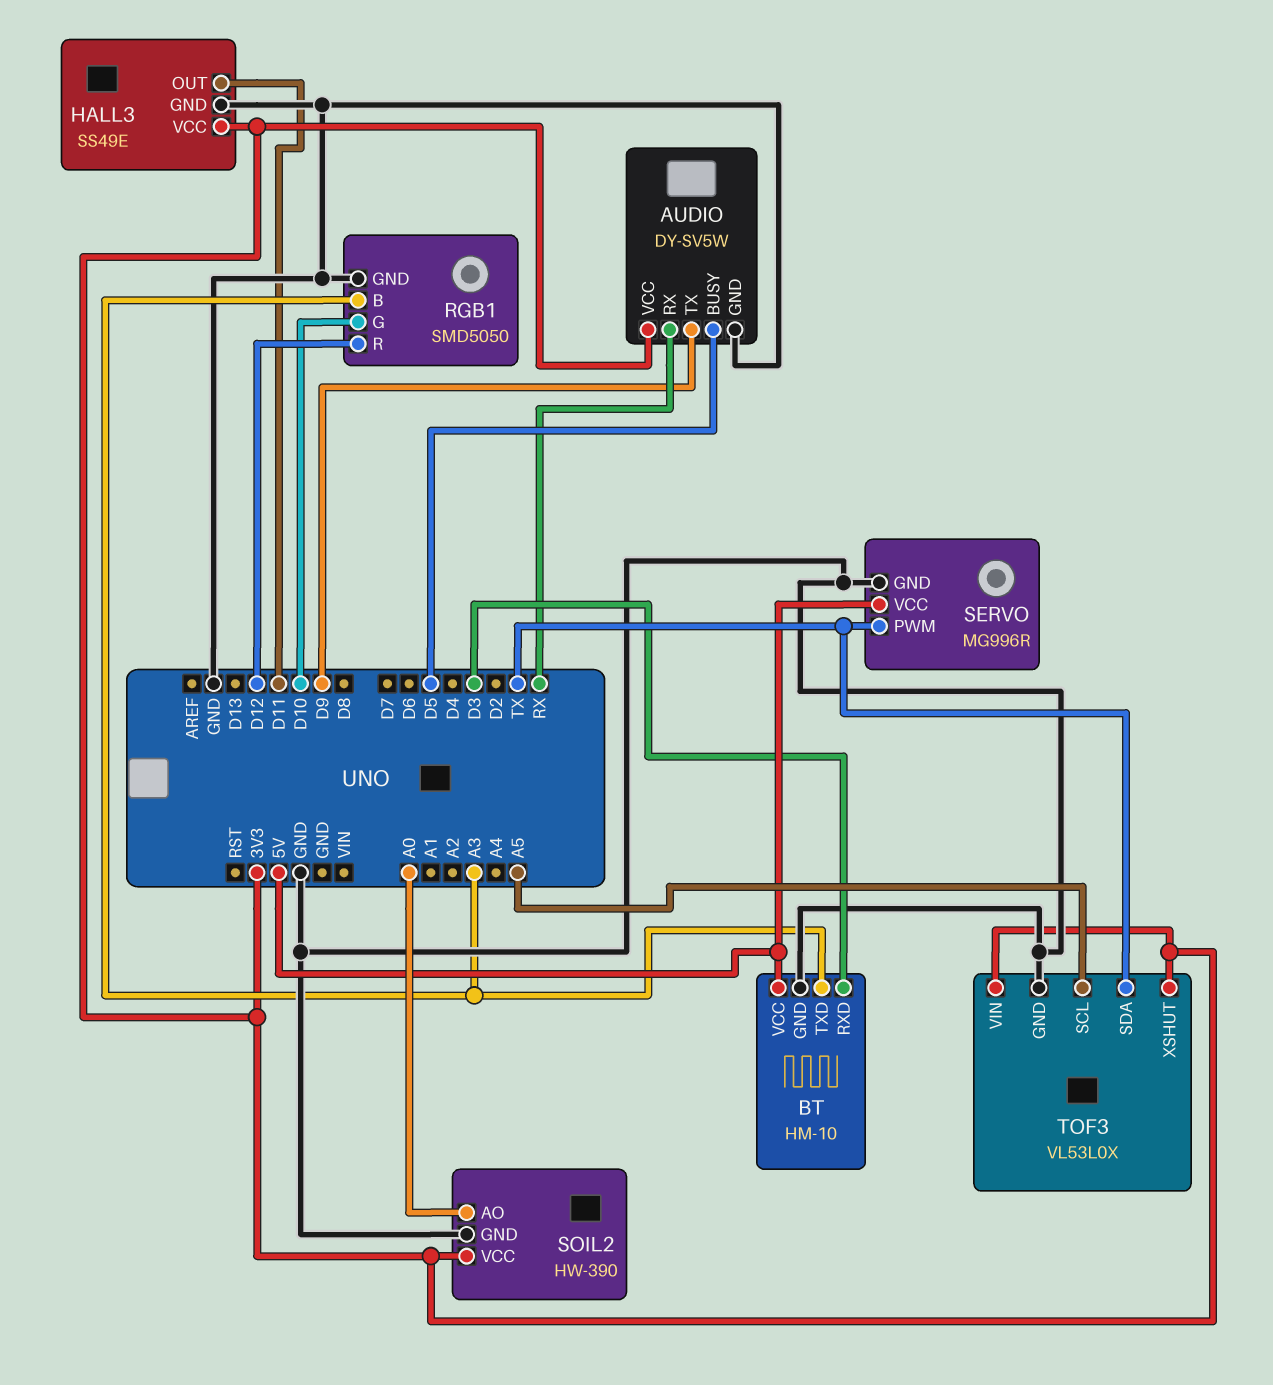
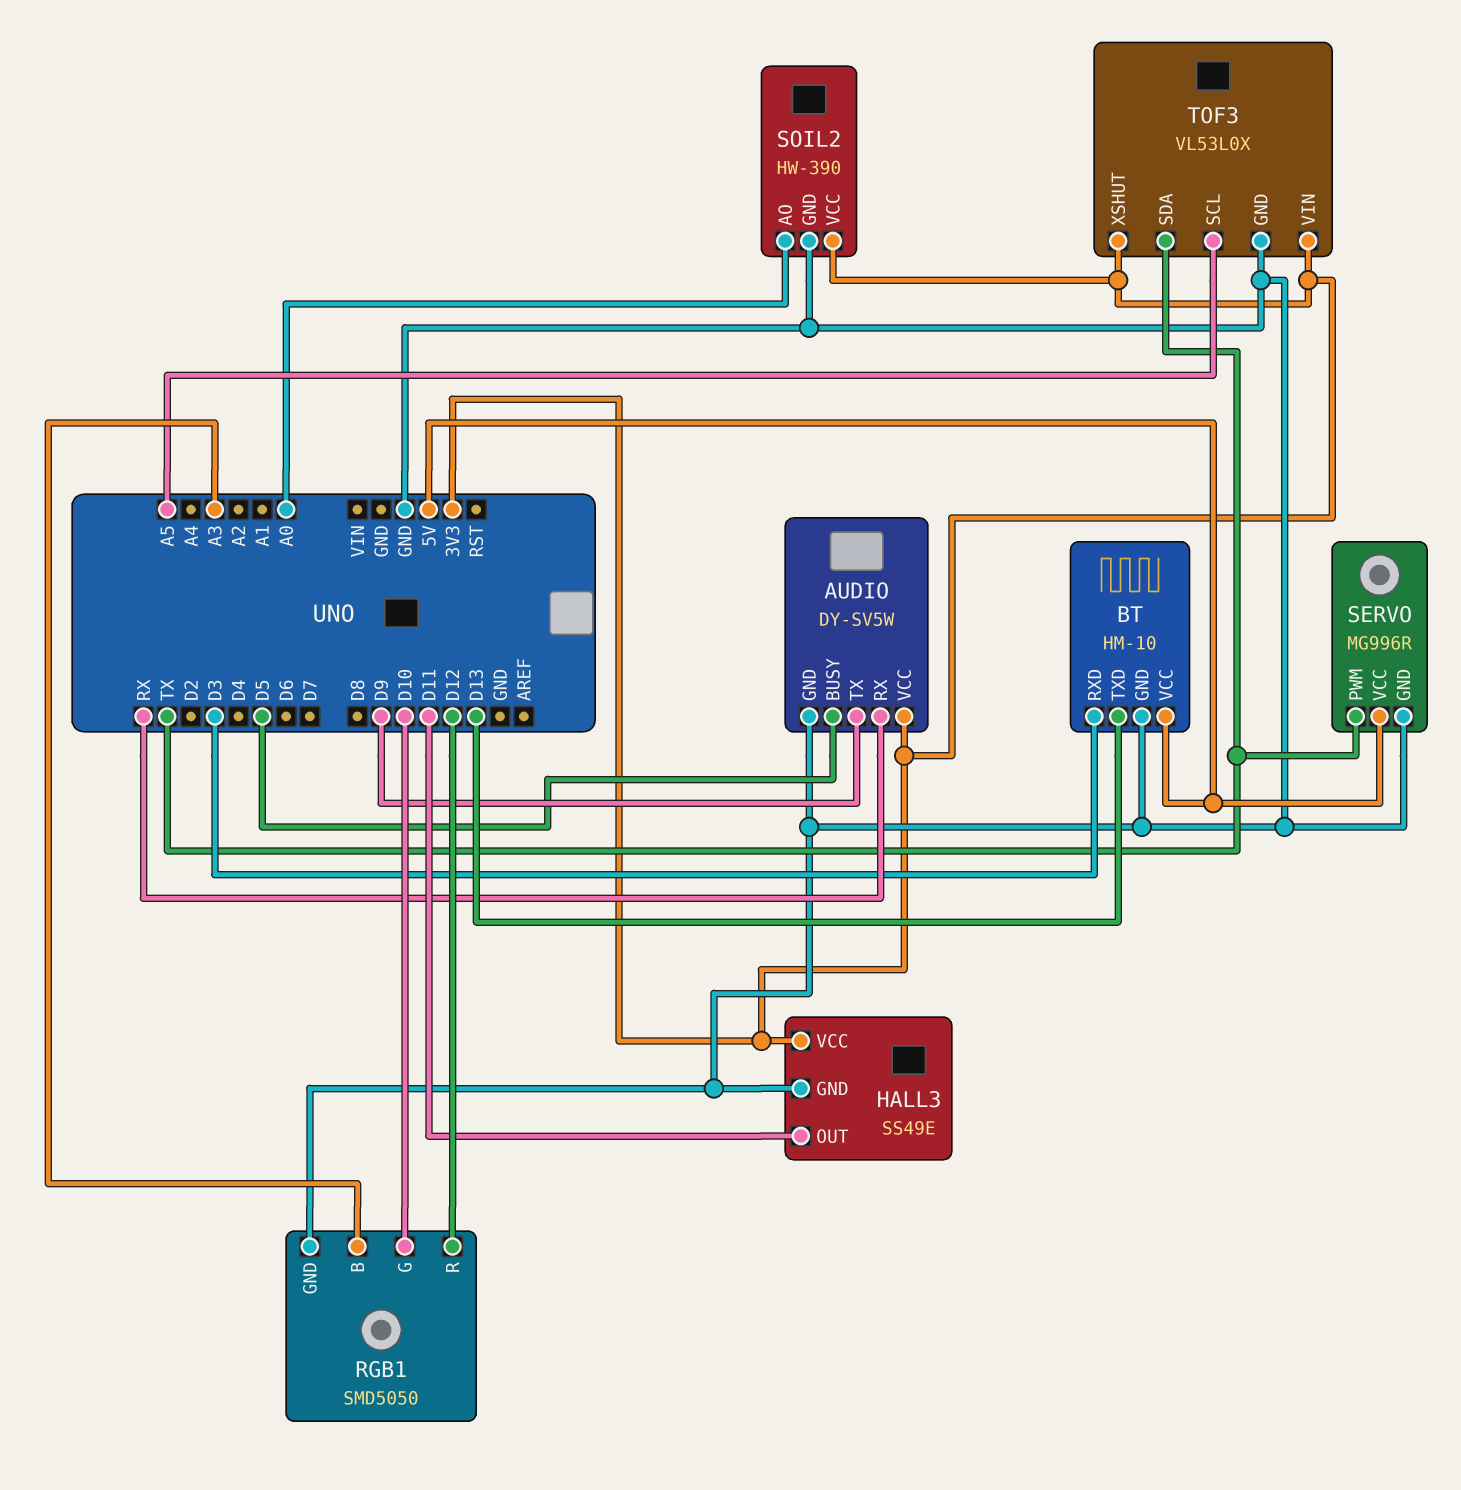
BT pin TXD: A3 -> D13

